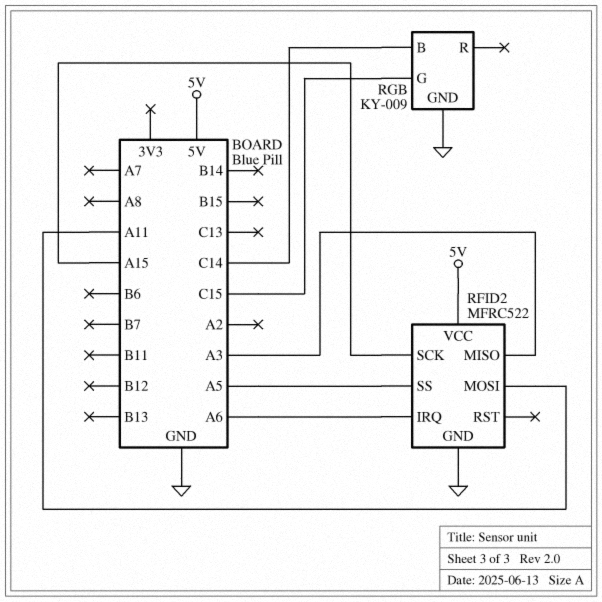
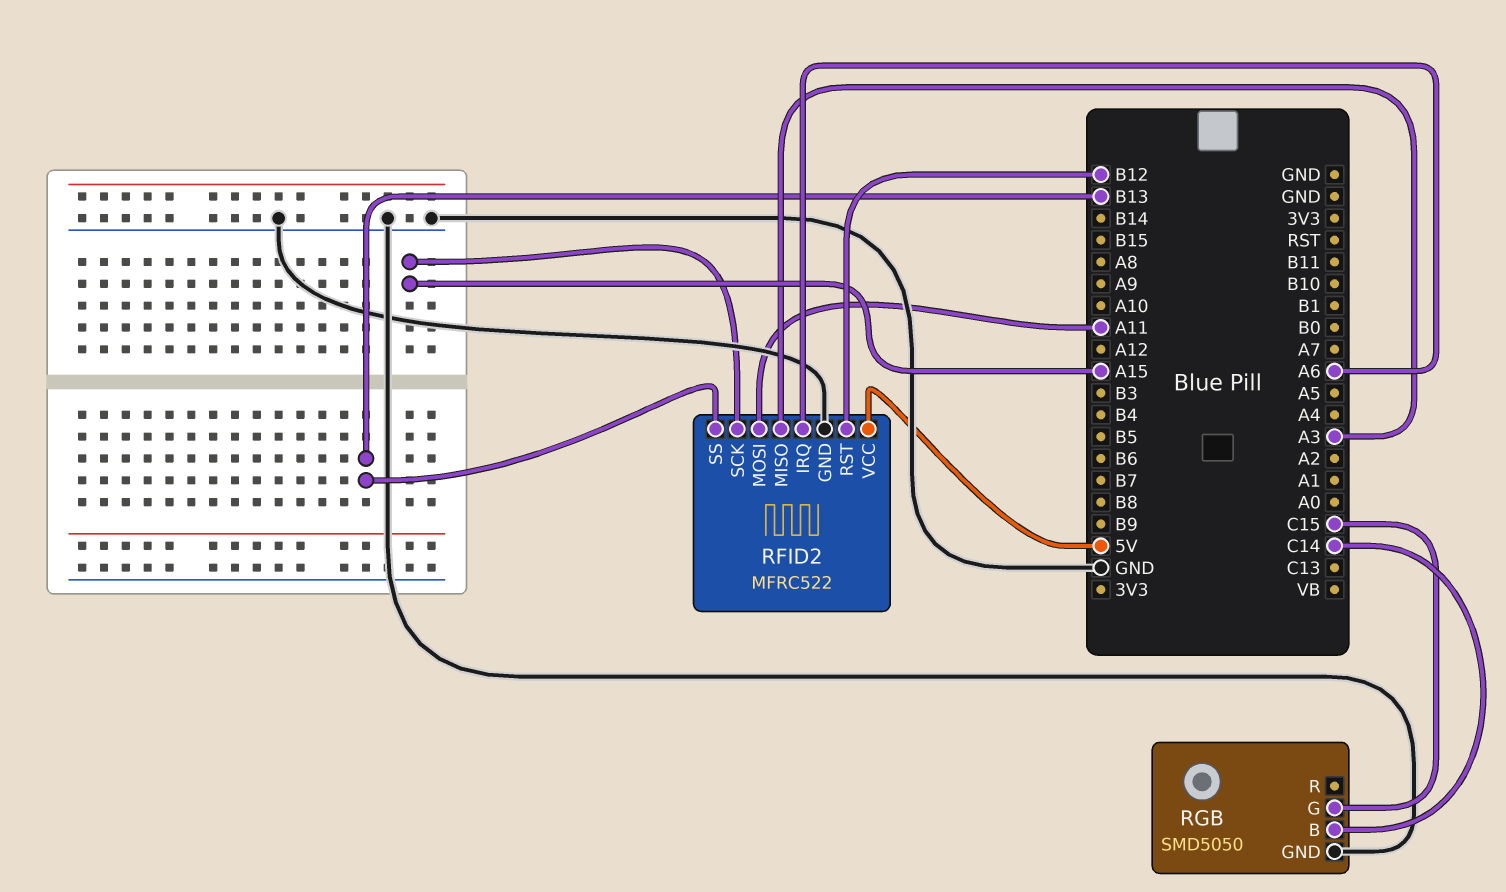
RFID2 pin RST: none -> B12
RFID2 pin SS: A5 -> B13
RGB: KY-009 -> SMD5050

